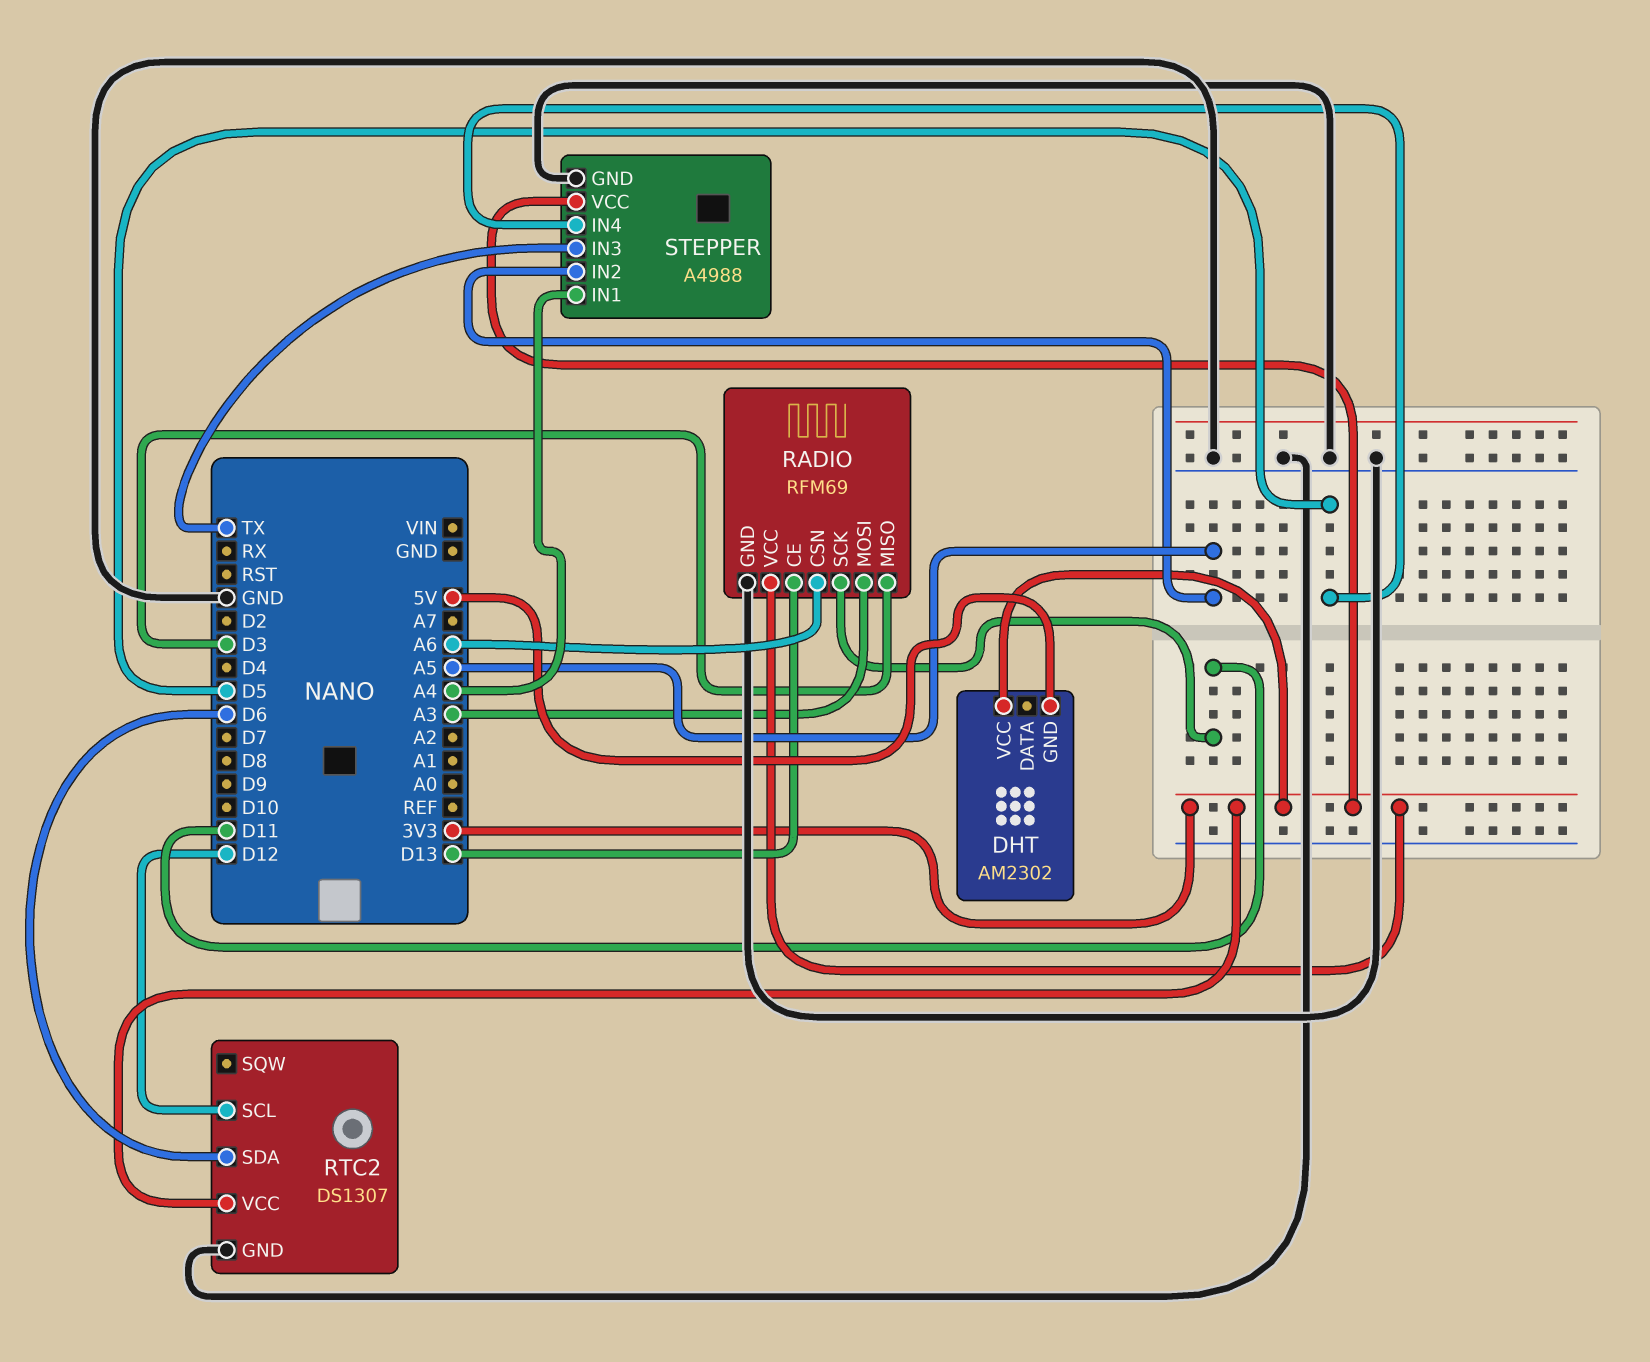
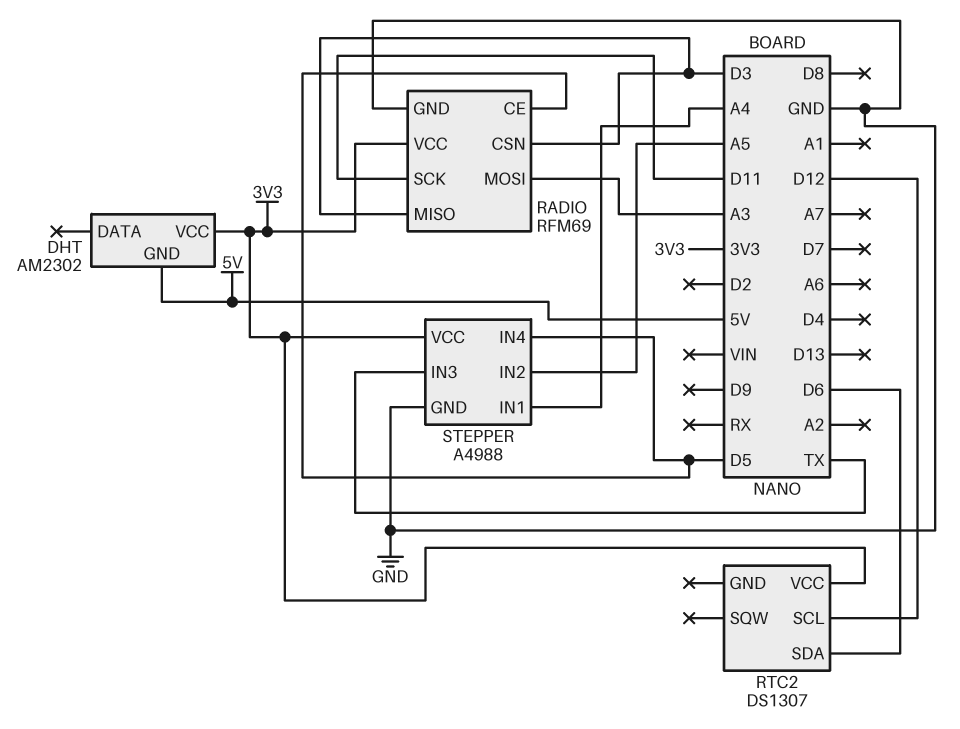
RADIO pin CE: D13 -> D5
RADIO pin CSN: A6 -> D3
RTC2 pin GND: GND -> none

